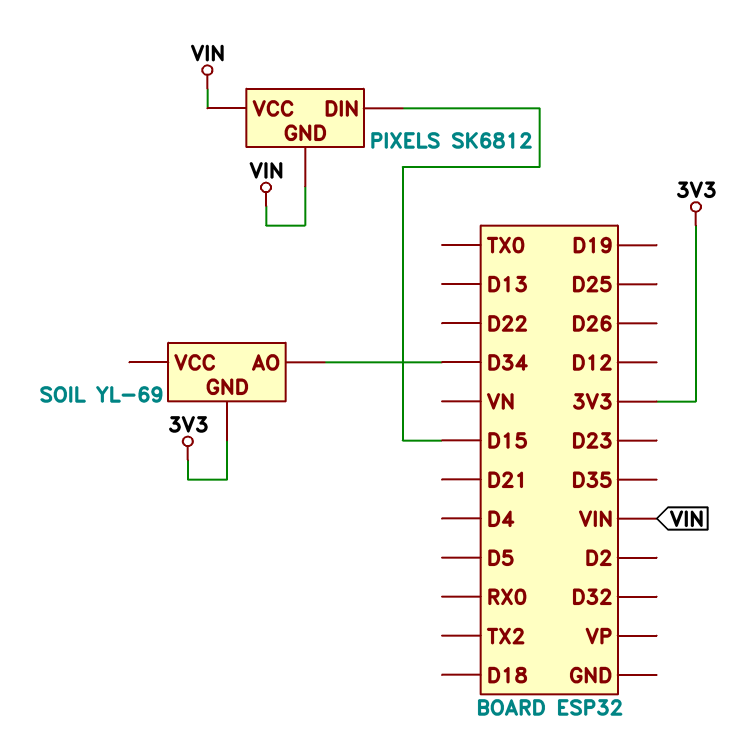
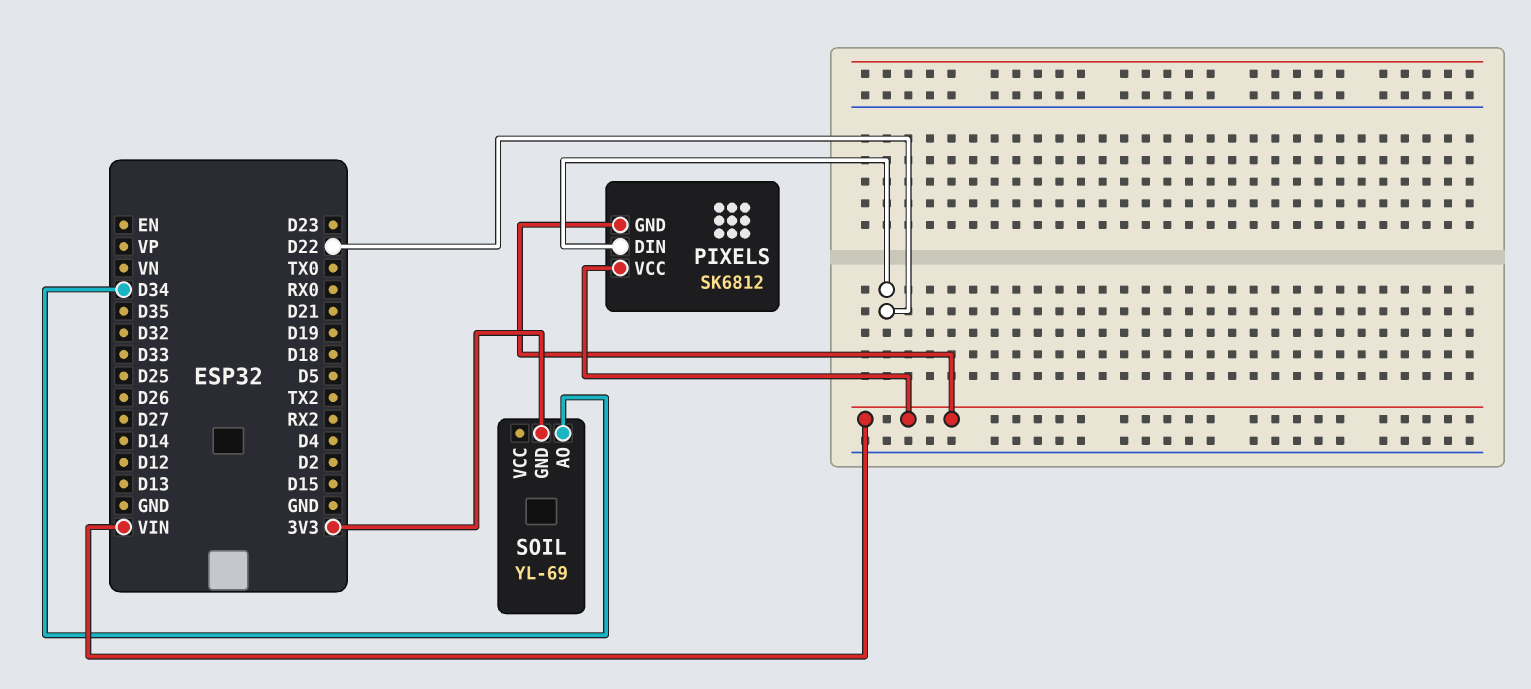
PIXELS pin DIN: D15 -> D22

